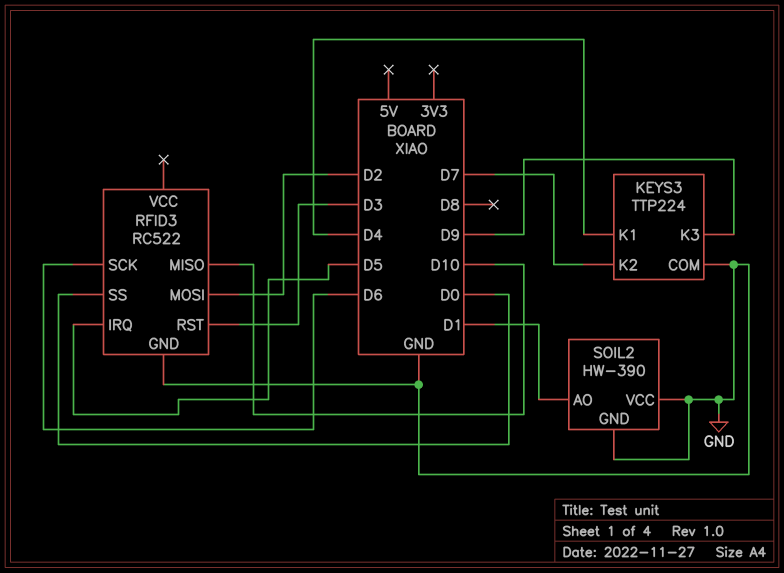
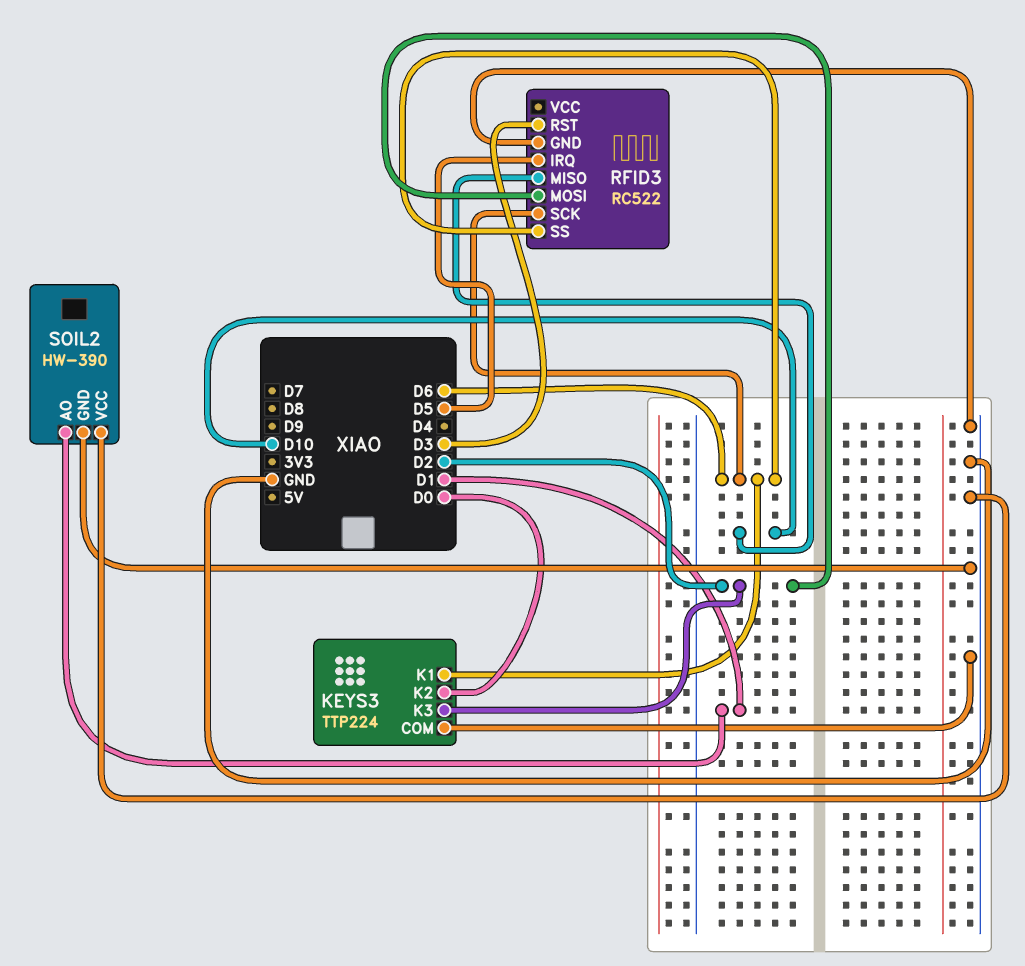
KEYS3 pin K1: D4 -> D6
KEYS3 pin K2: D7 -> D0
KEYS3 pin K3: D9 -> D2
RFID3 pin SS: D0 -> D6

